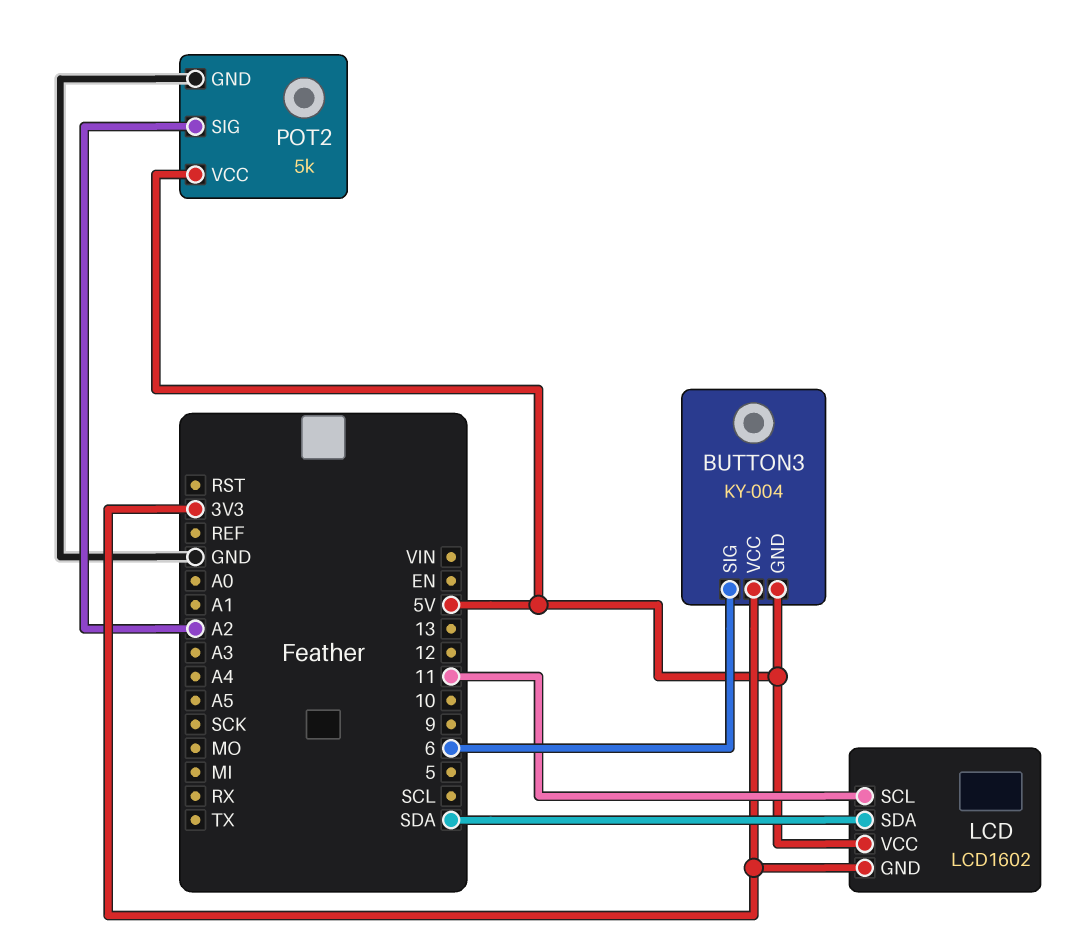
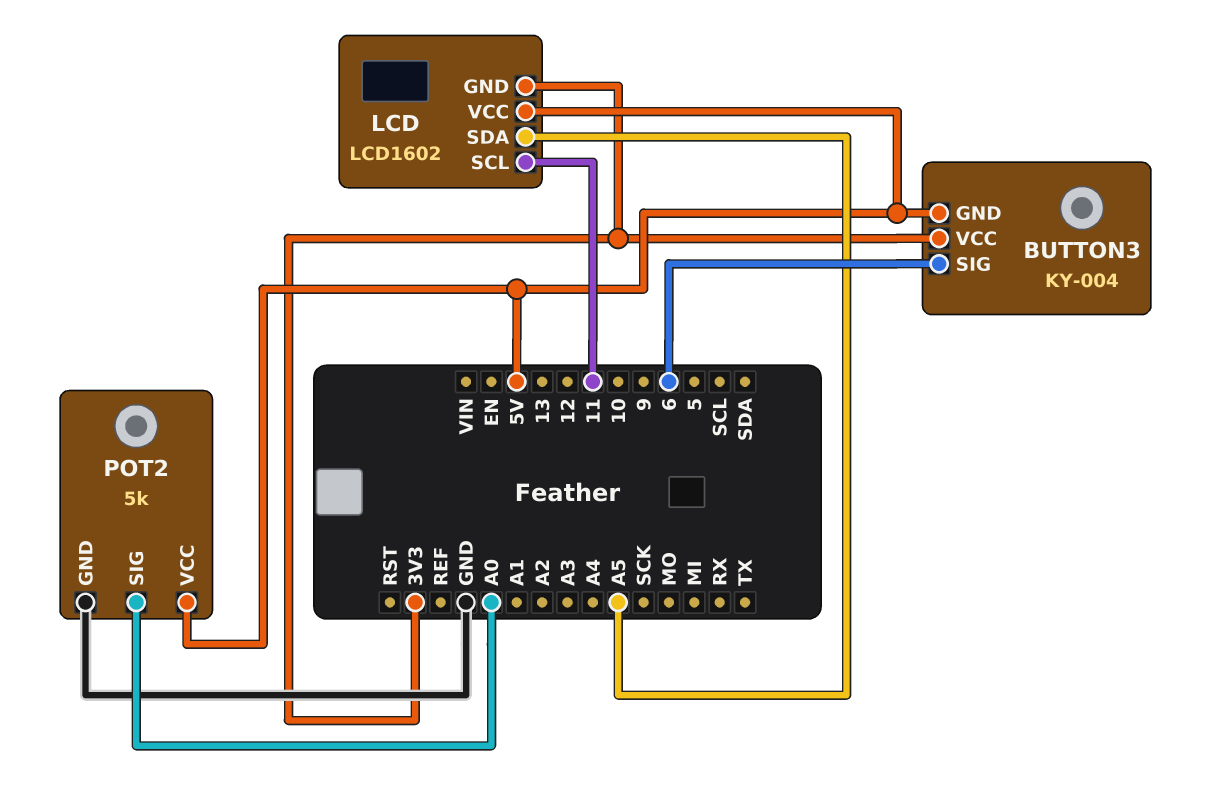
LCD pin SDA: SDA -> A5
POT2 pin SIG: A2 -> A0

